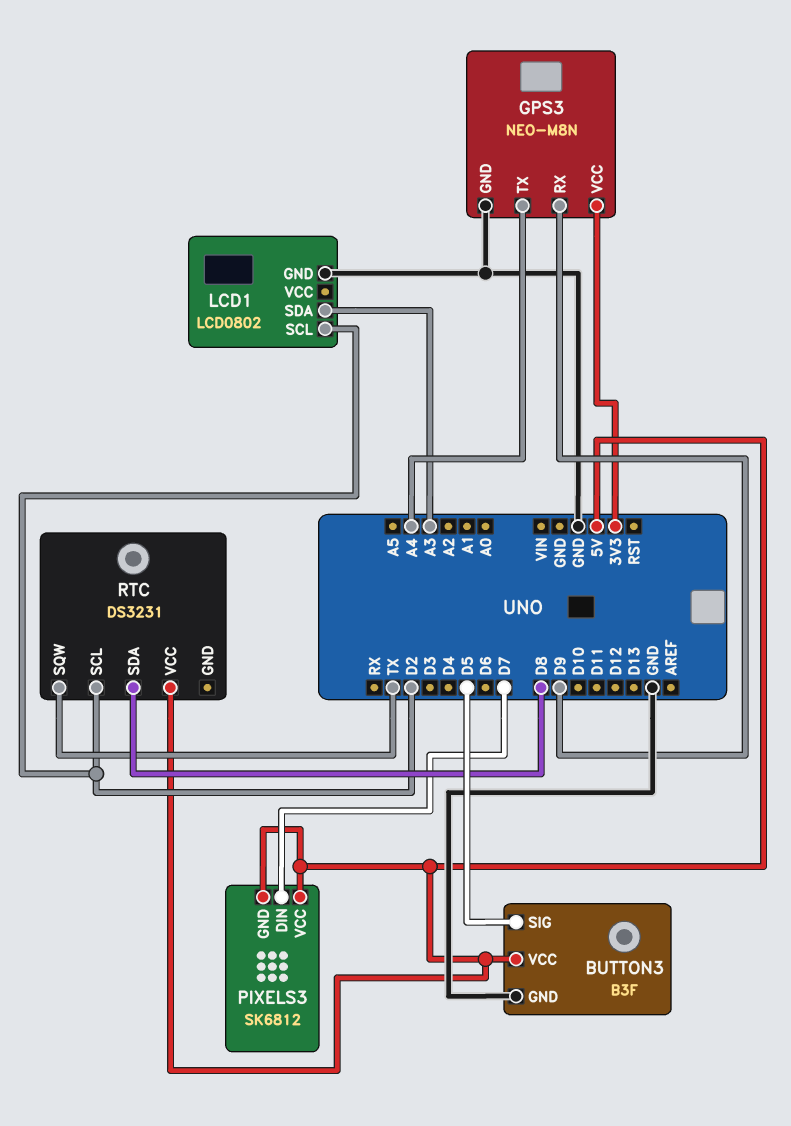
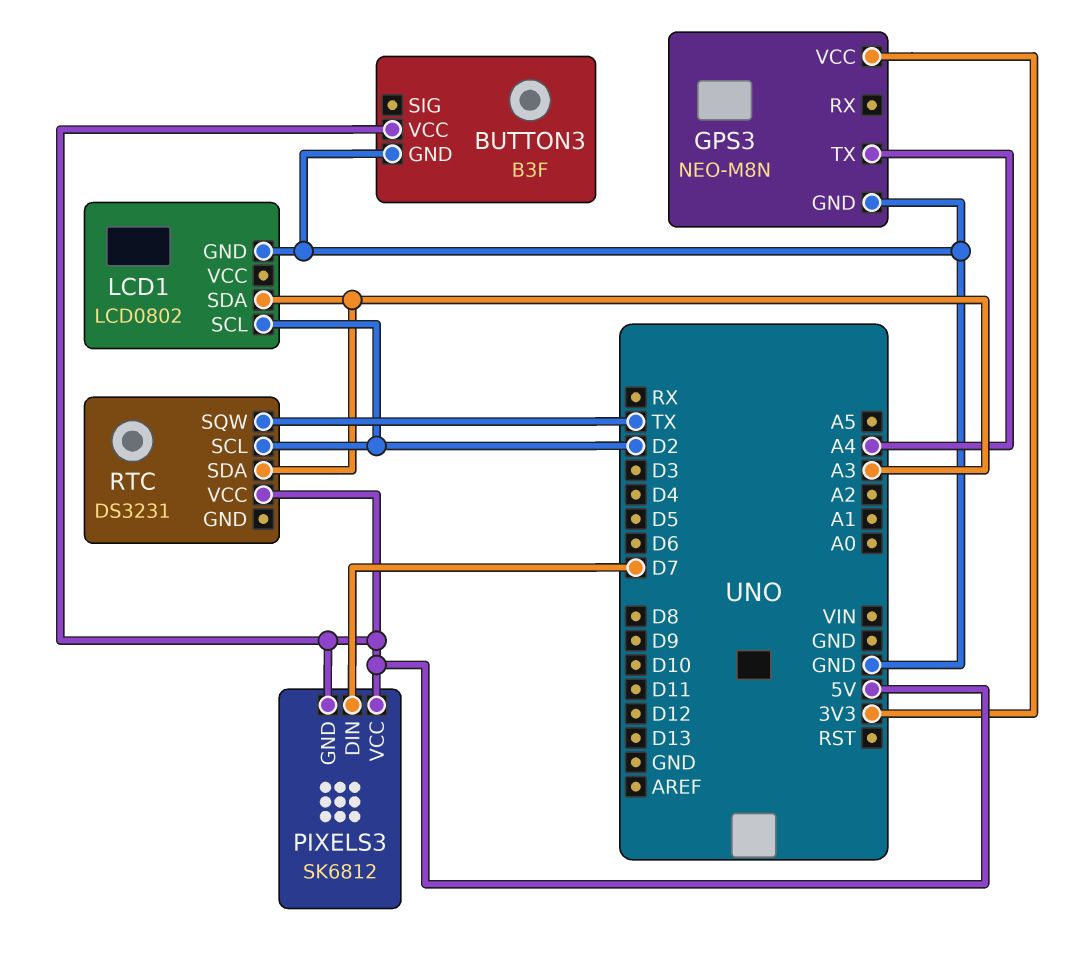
BUTTON3 pin SIG: D5 -> none
GPS3 pin RX: D9 -> none
RTC pin SDA: D8 -> A3

